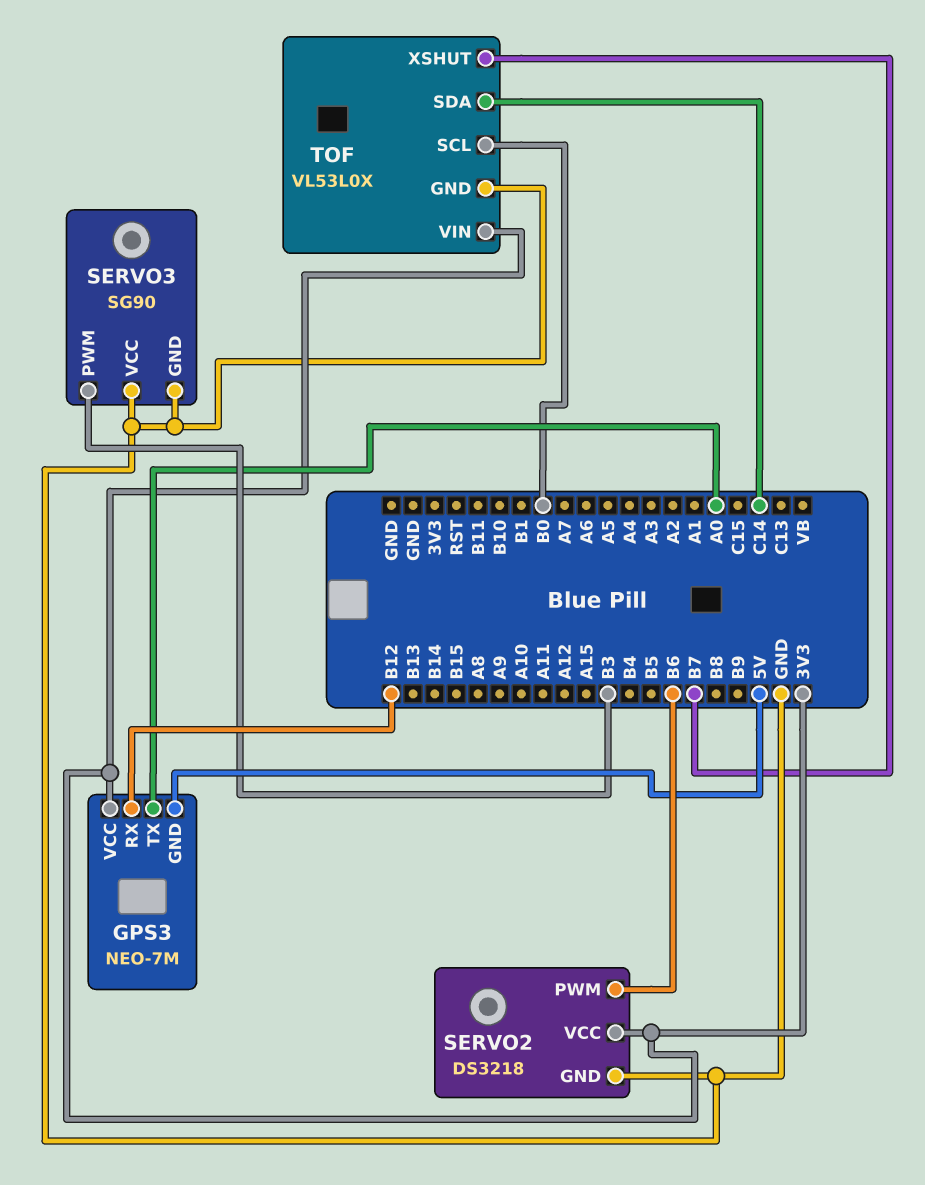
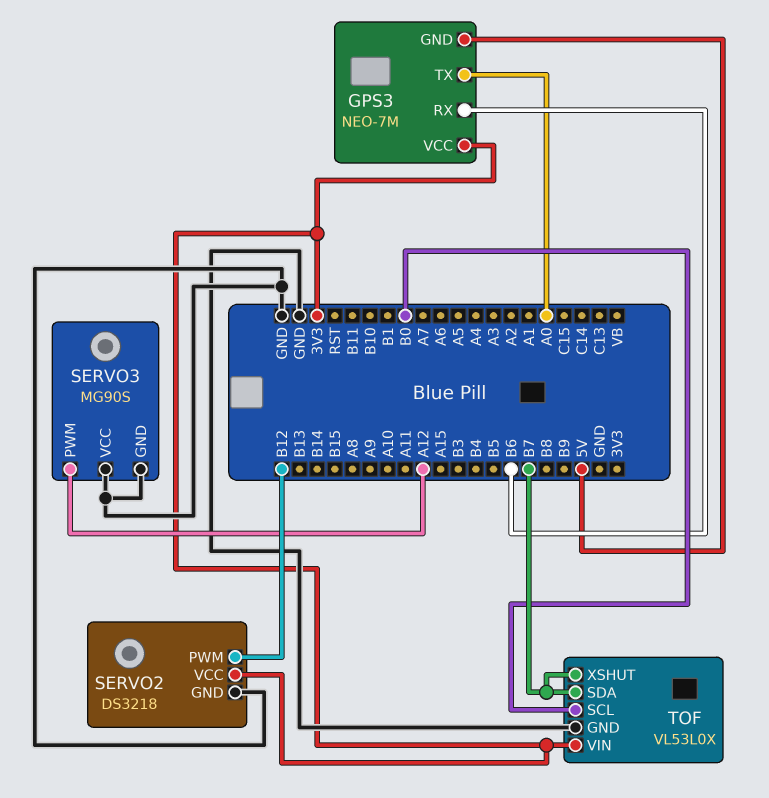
GPS3 pin RX: B12 -> B6
SERVO2 pin PWM: B6 -> B12
SERVO3: SG90 -> MG90S
SERVO3 pin PWM: B3 -> A12
TOF pin SDA: C14 -> B7

